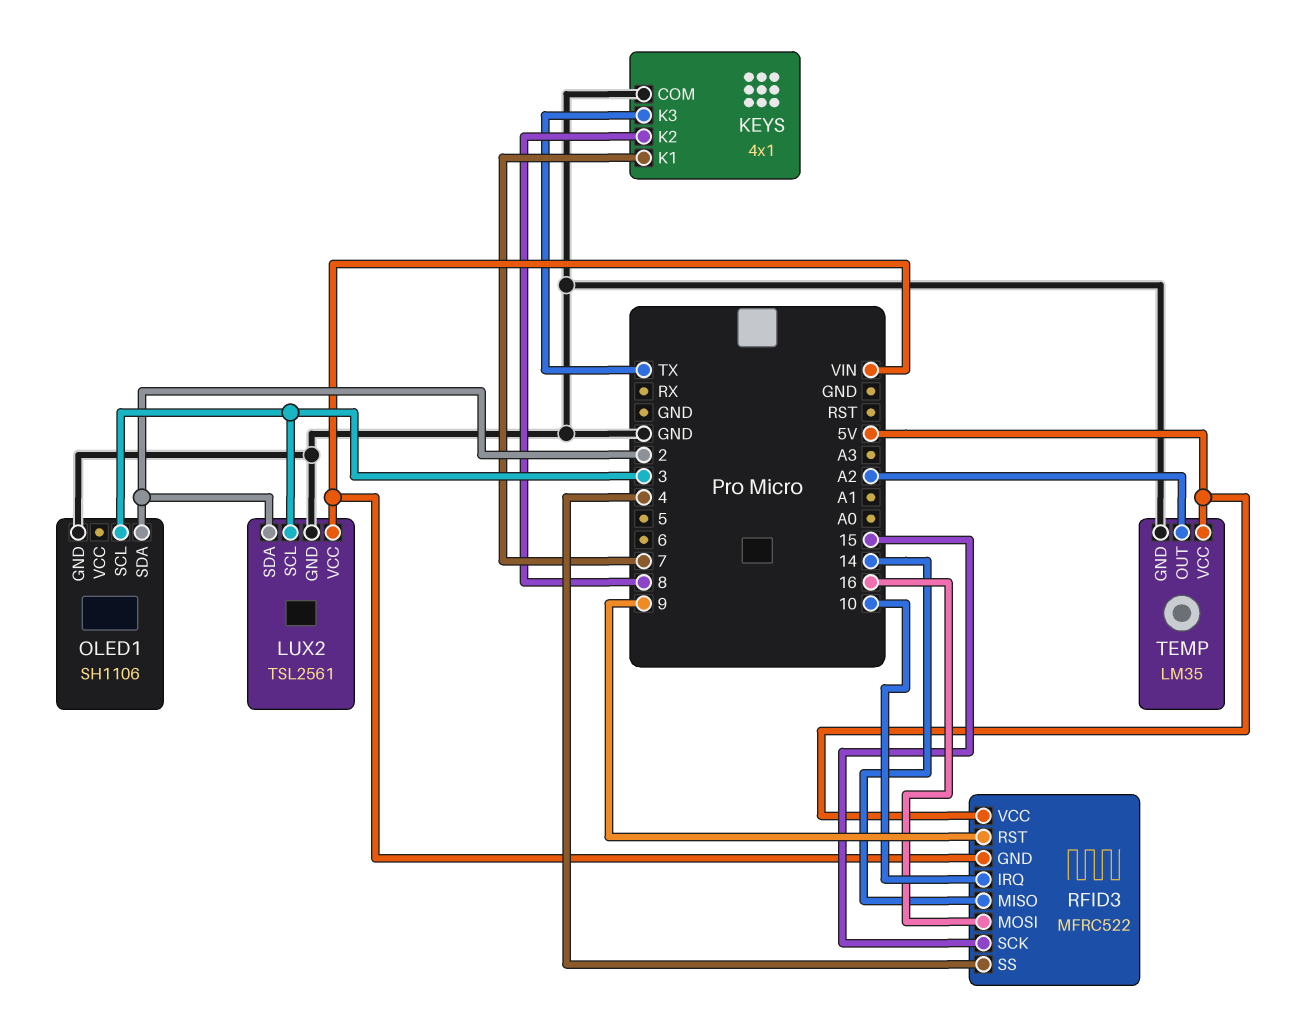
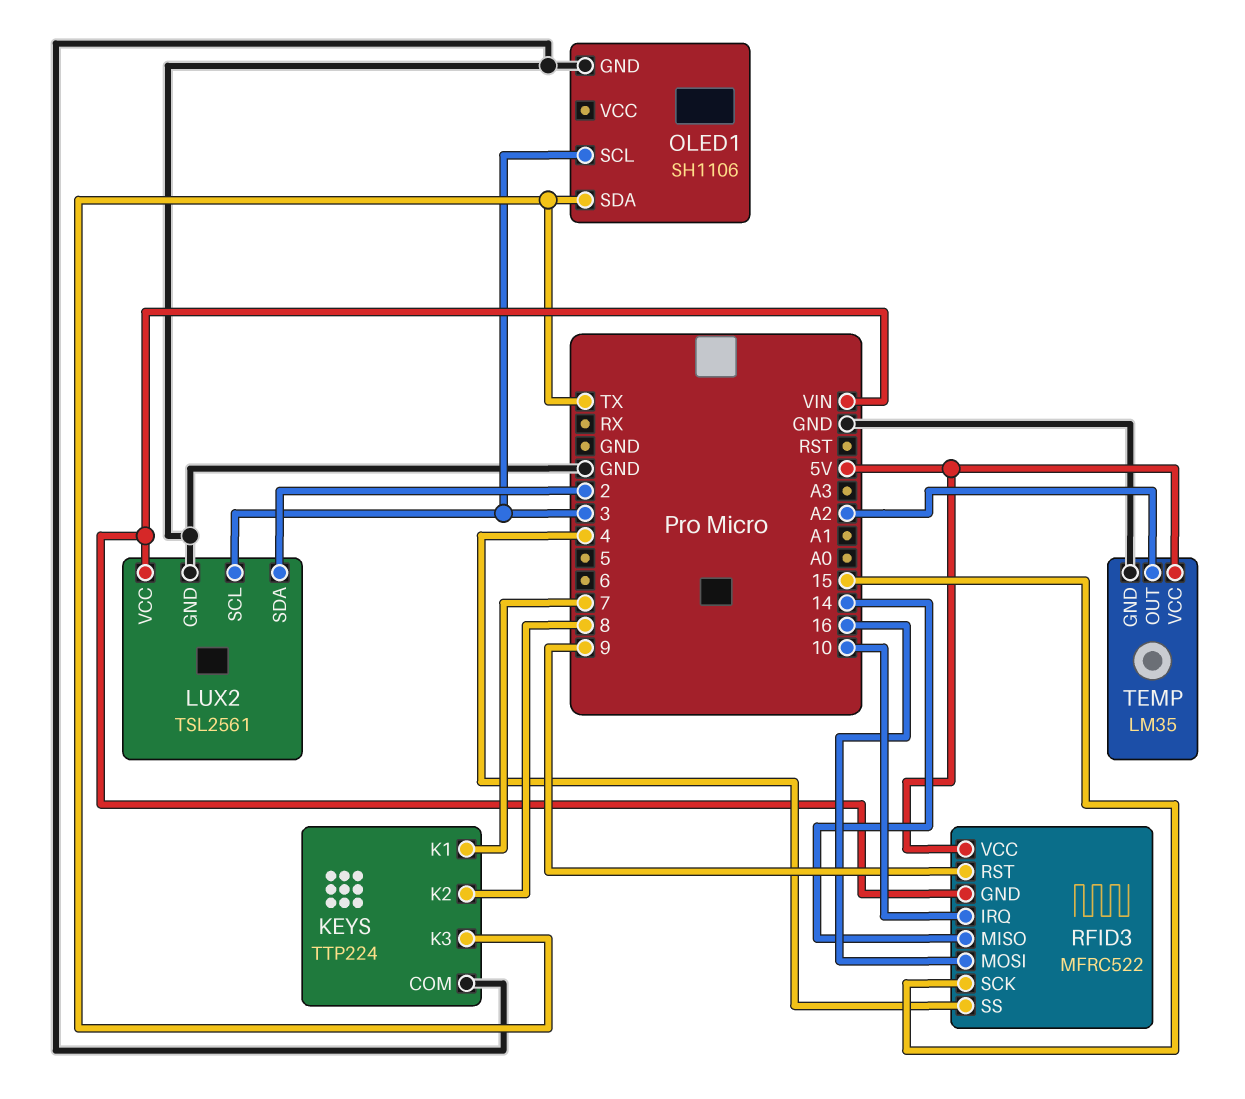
KEYS: 4x1 -> TTP224
OLED1 pin SDA: 2 -> TX

